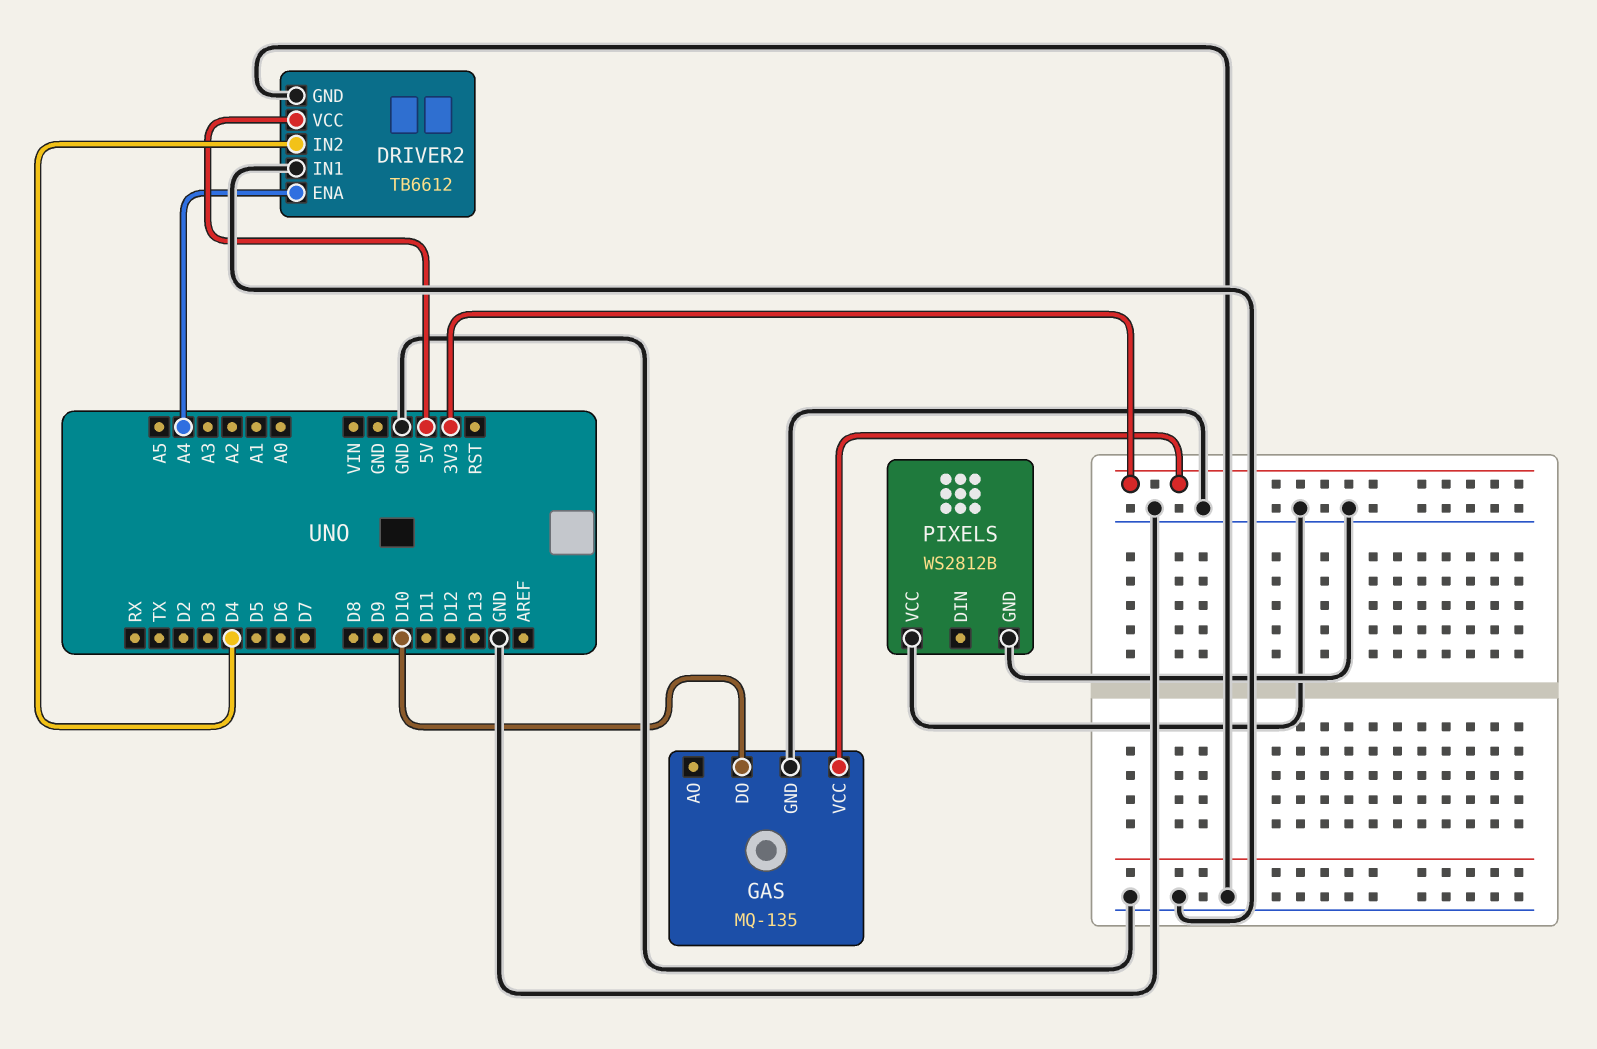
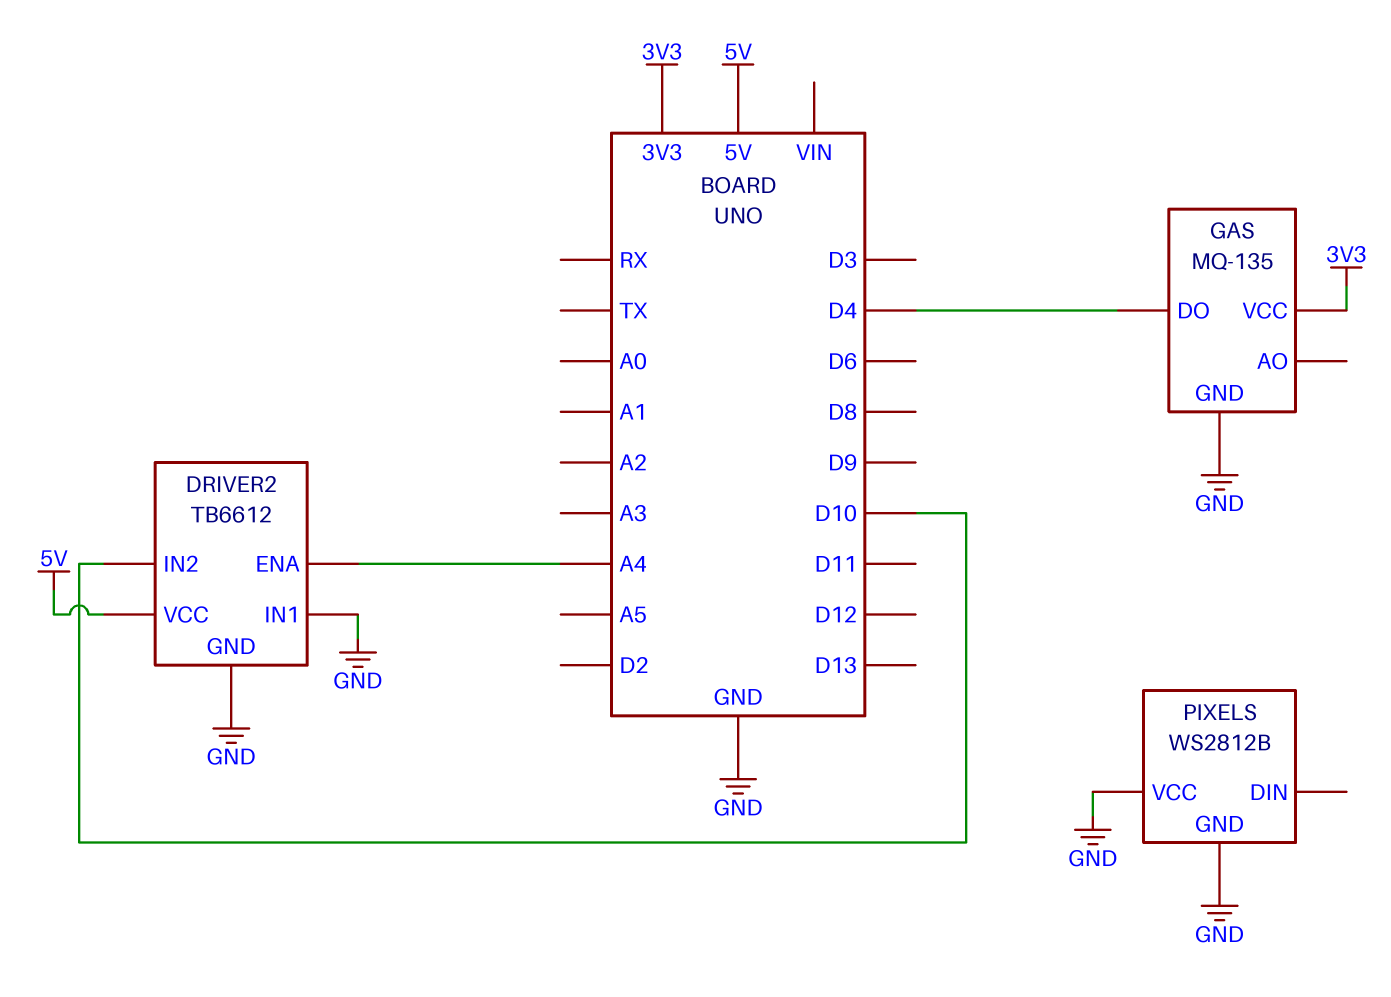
DRIVER2 pin IN2: D4 -> D10
GAS pin DO: D10 -> D4

